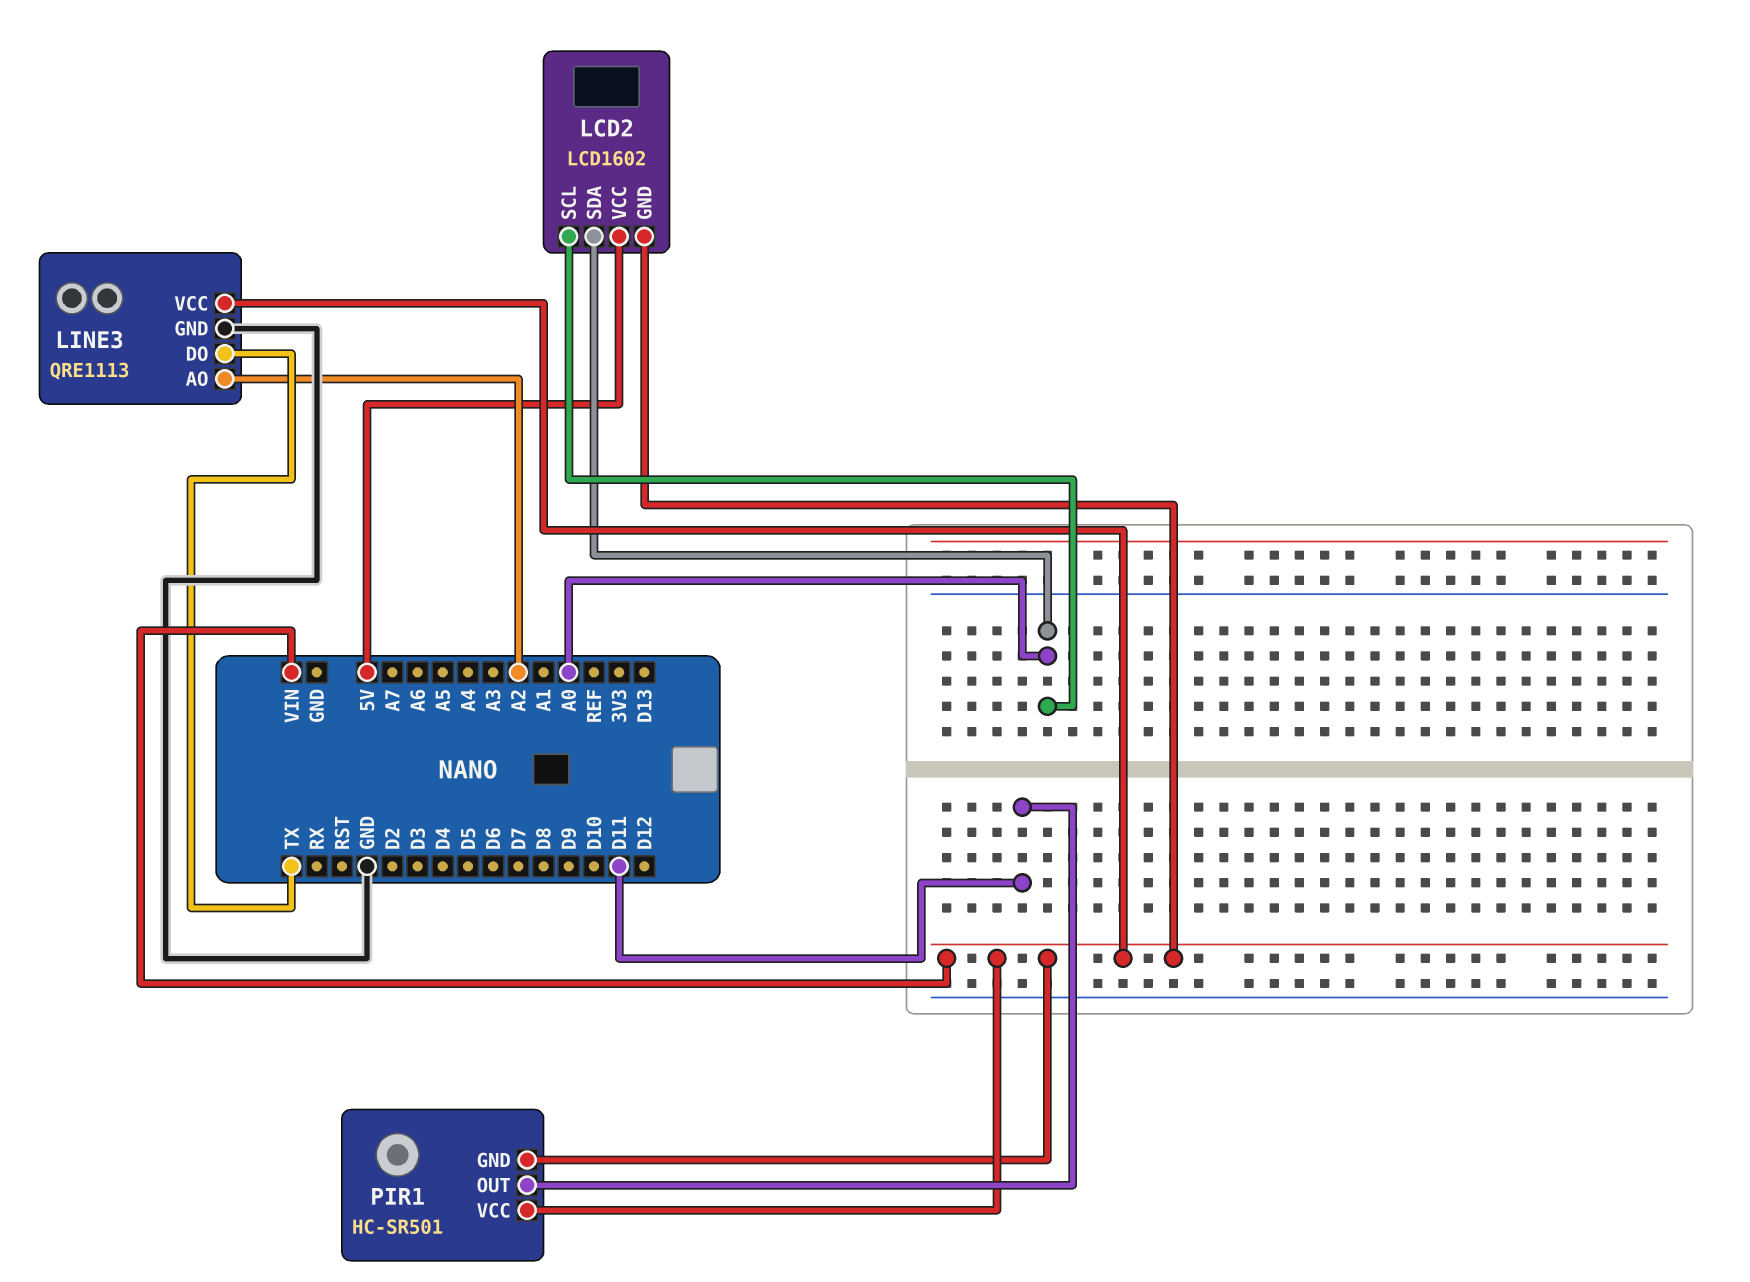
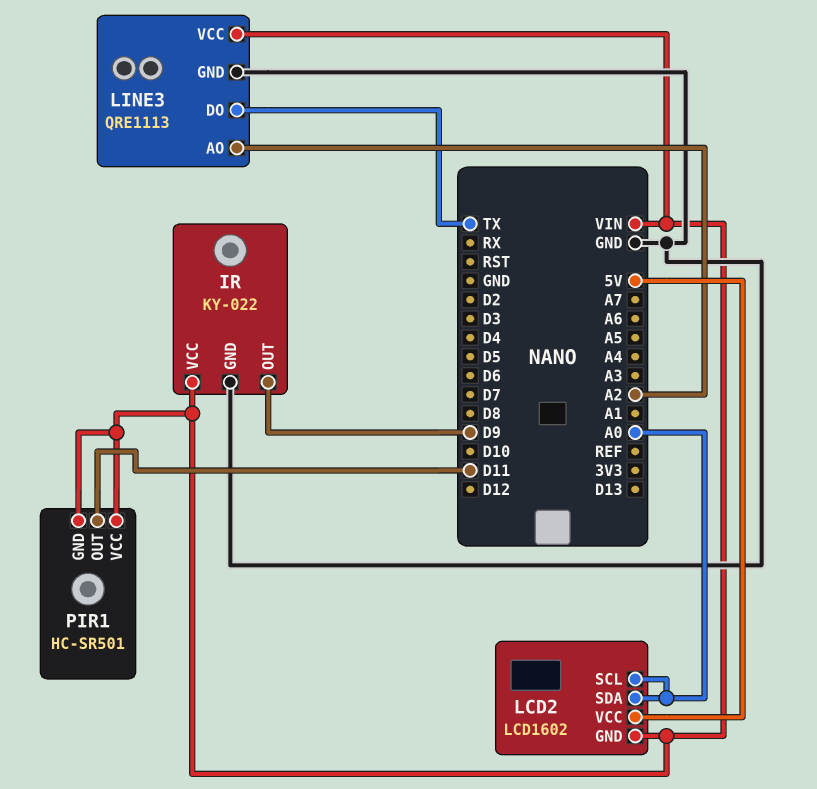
IR: none -> KY-022
IR pin GND: none -> GND
IR pin OUT: none -> D9
IR pin VCC: none -> VIN

